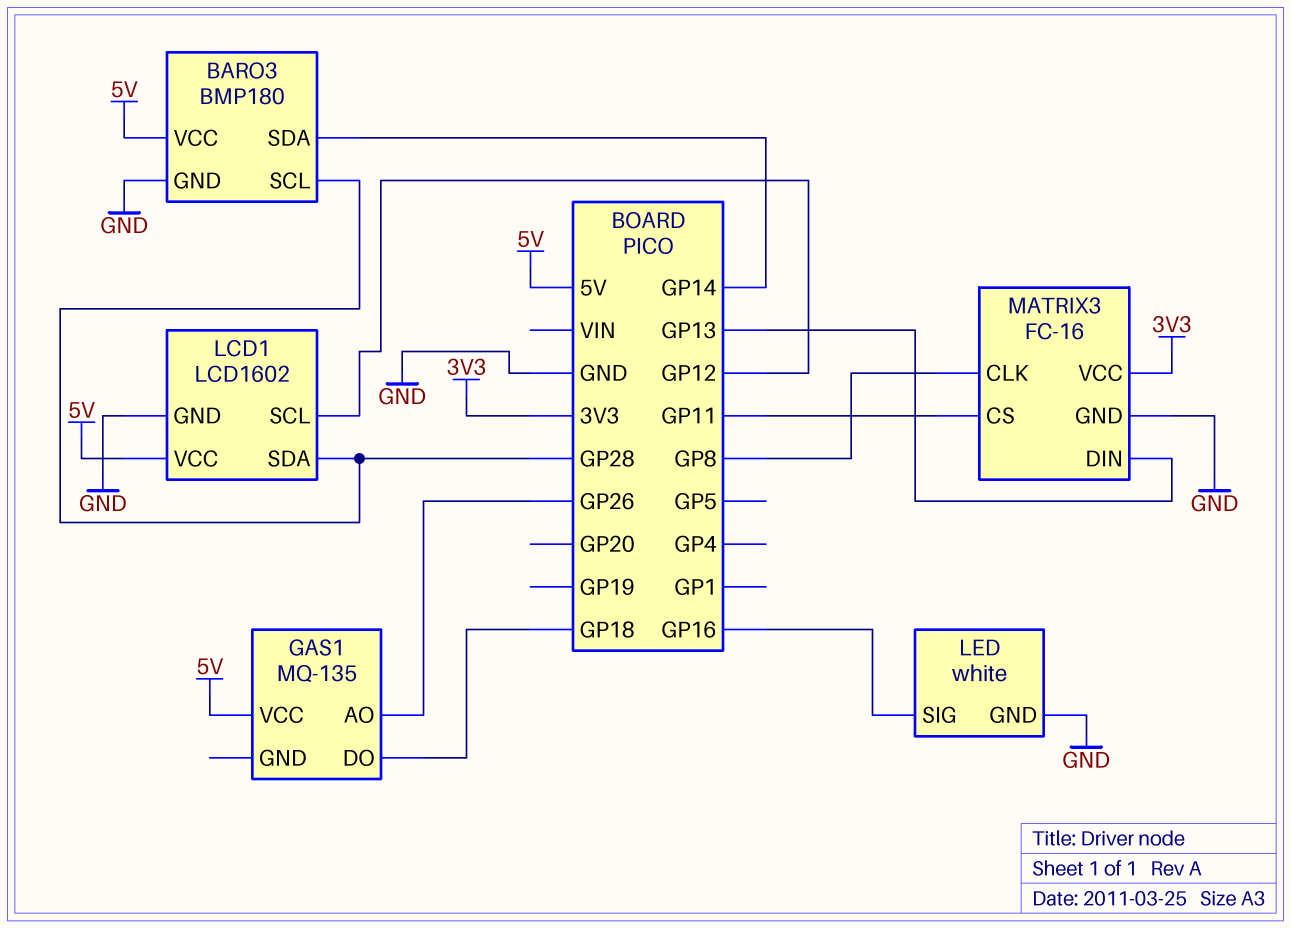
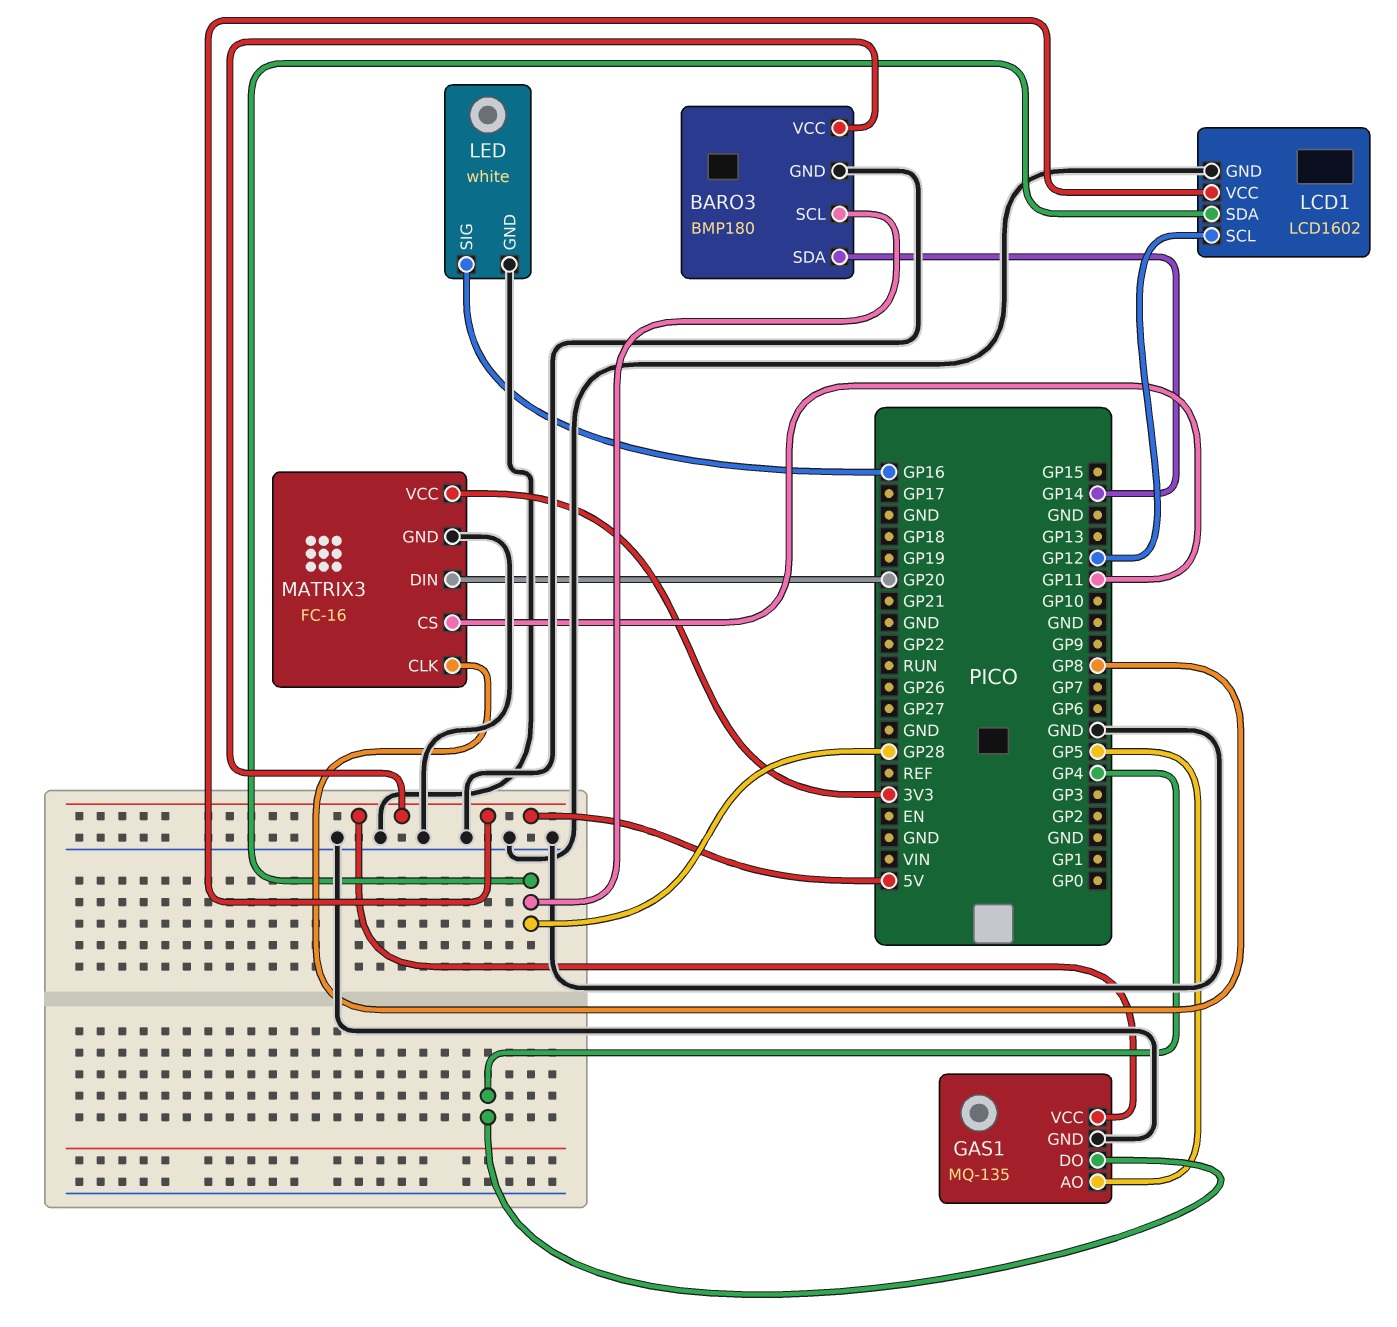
GAS1 pin AO: GP26 -> GP5
GAS1 pin DO: GP18 -> GP4
GAS1 pin GND: none -> GND
MATRIX3 pin DIN: GP13 -> GP20

